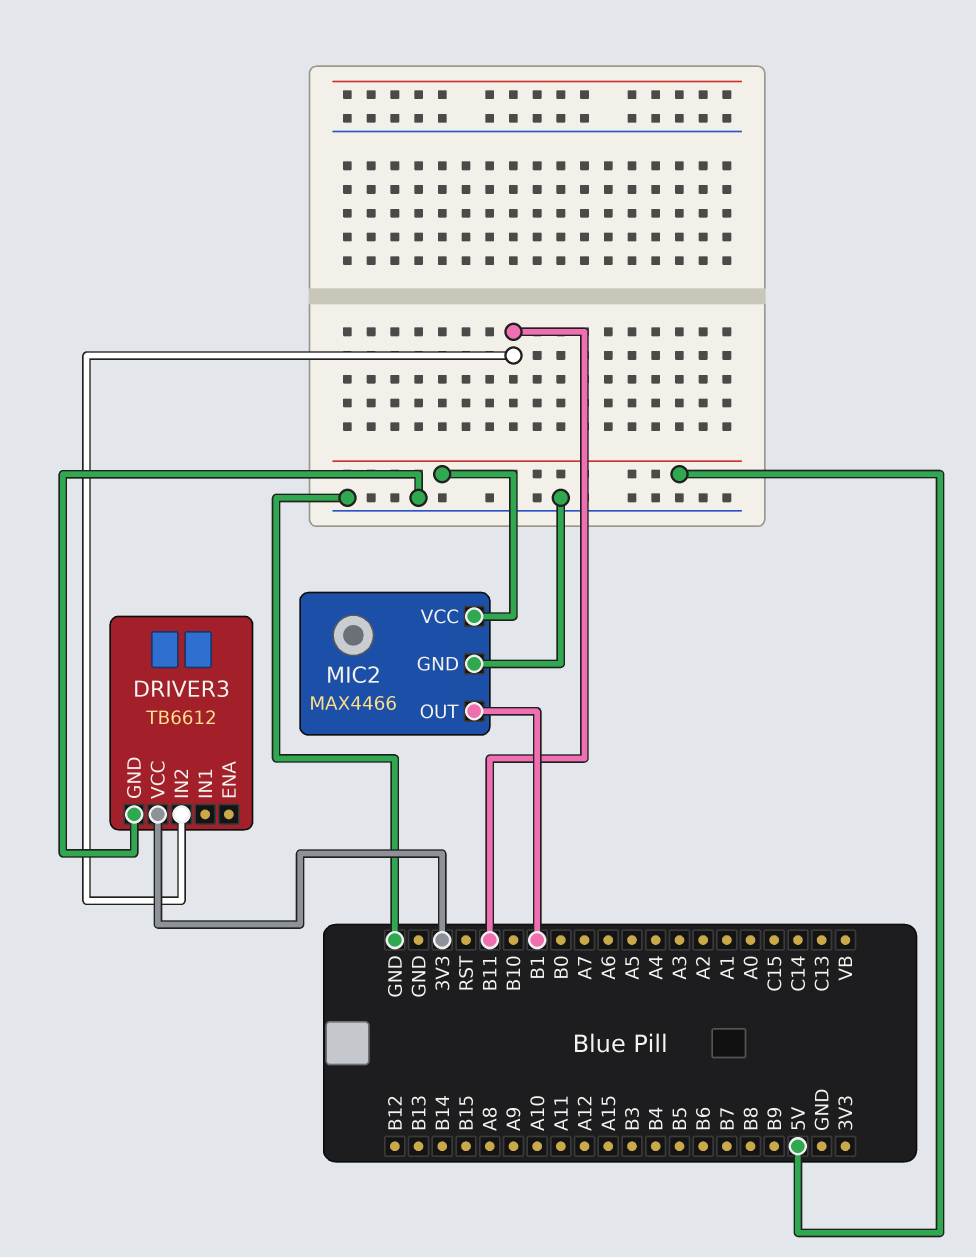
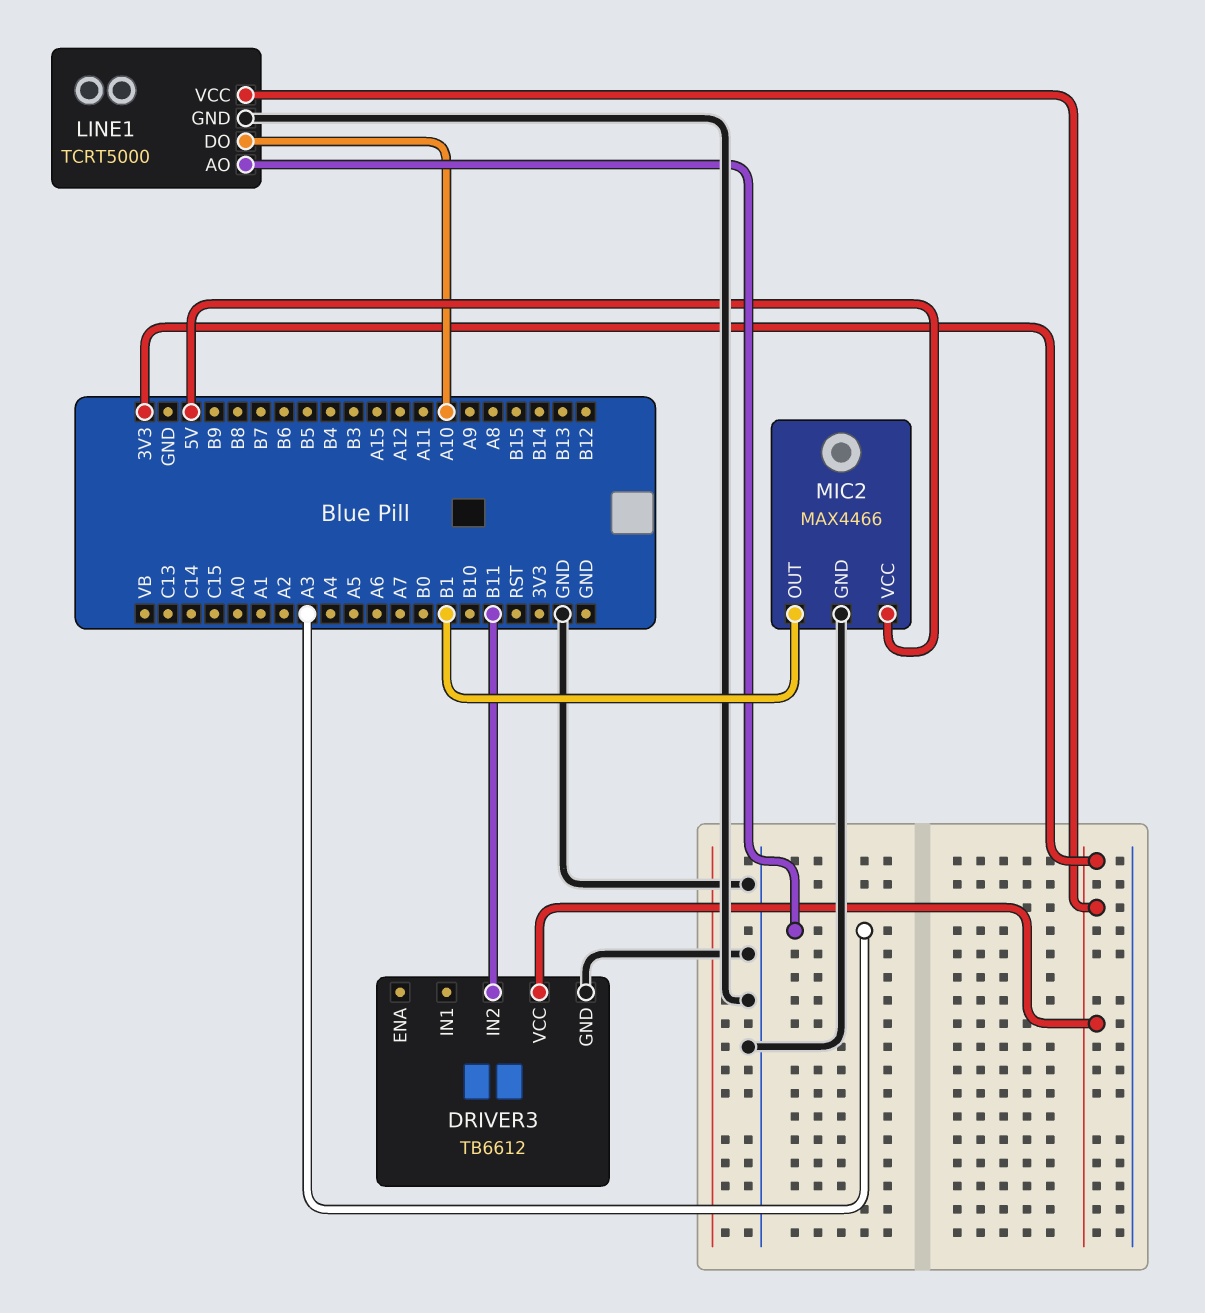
LINE1: none -> TCRT5000
LINE1 pin AO: none -> A3
LINE1 pin DO: none -> A10
LINE1 pin GND: none -> GND
LINE1 pin VCC: none -> 3V3

